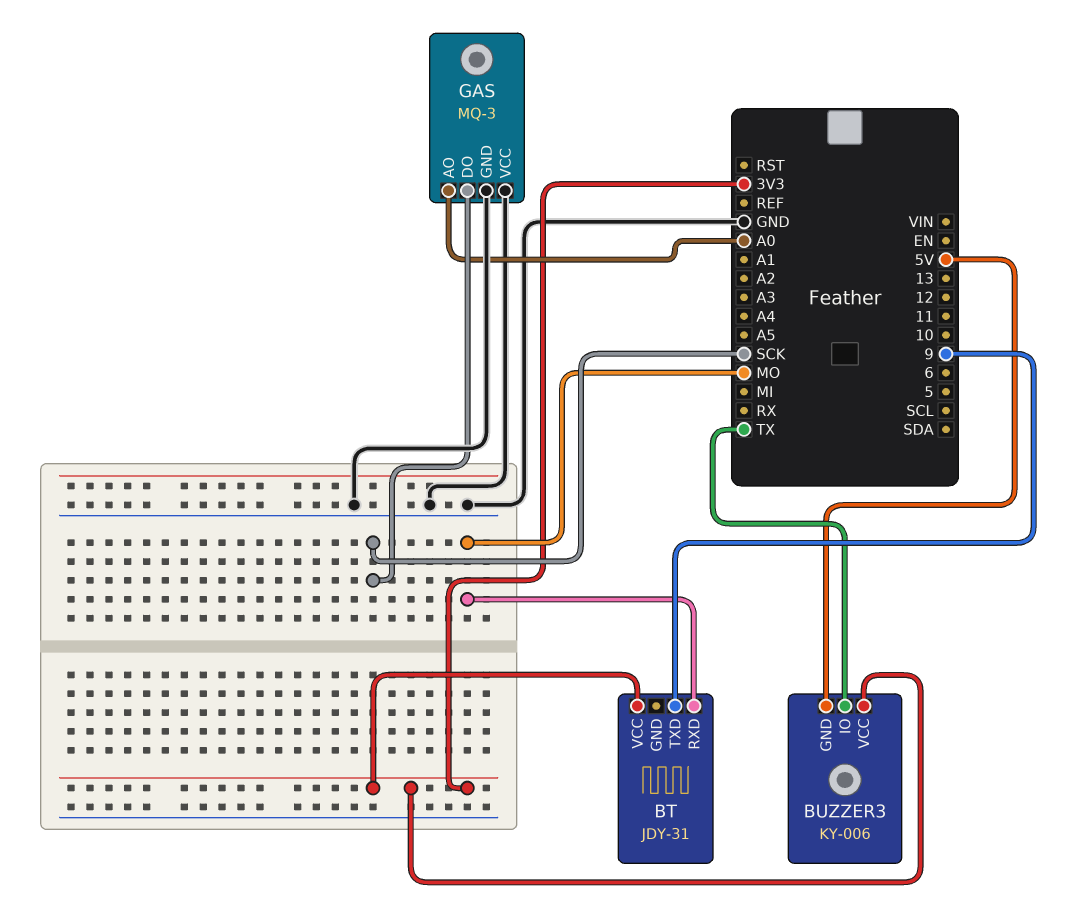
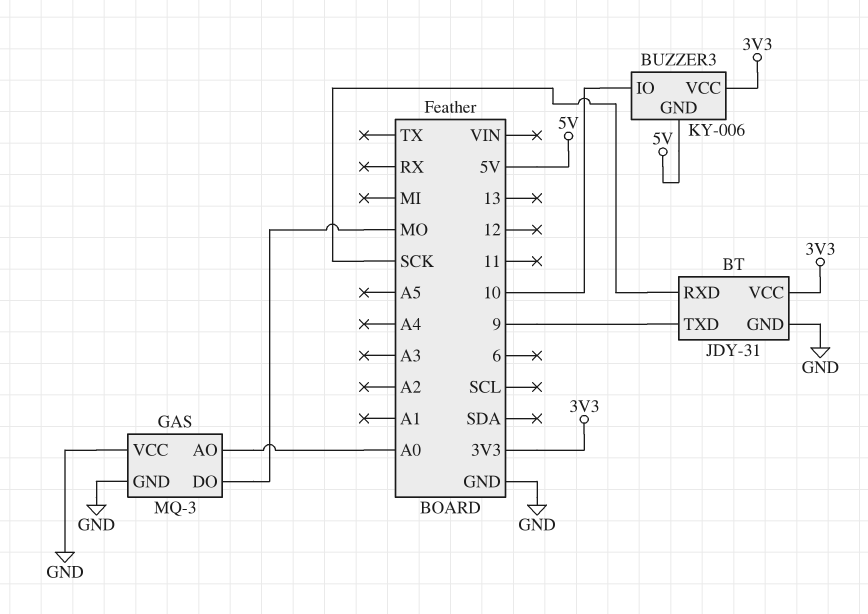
BT pin GND: none -> GND
BT pin RXD: MO -> SCK
BUZZER3 pin IO: TX -> 10
GAS pin DO: SCK -> MO

